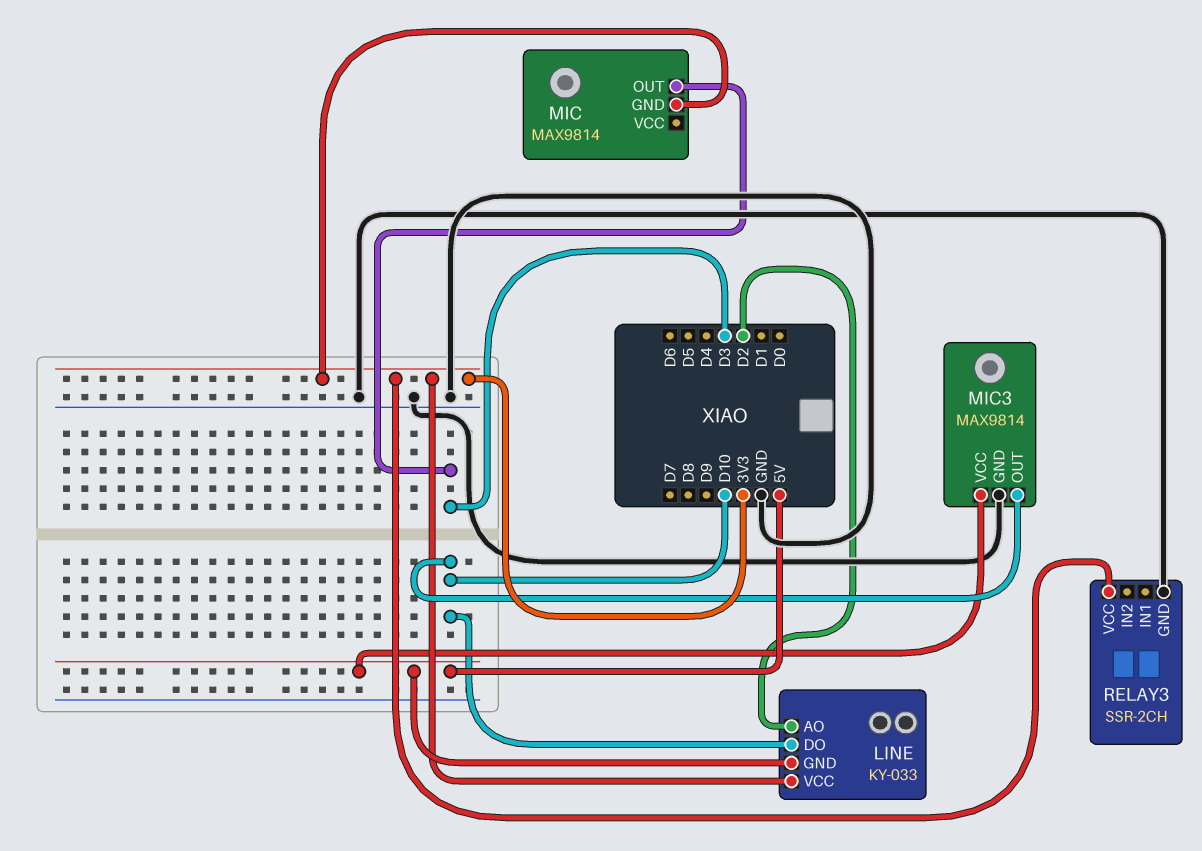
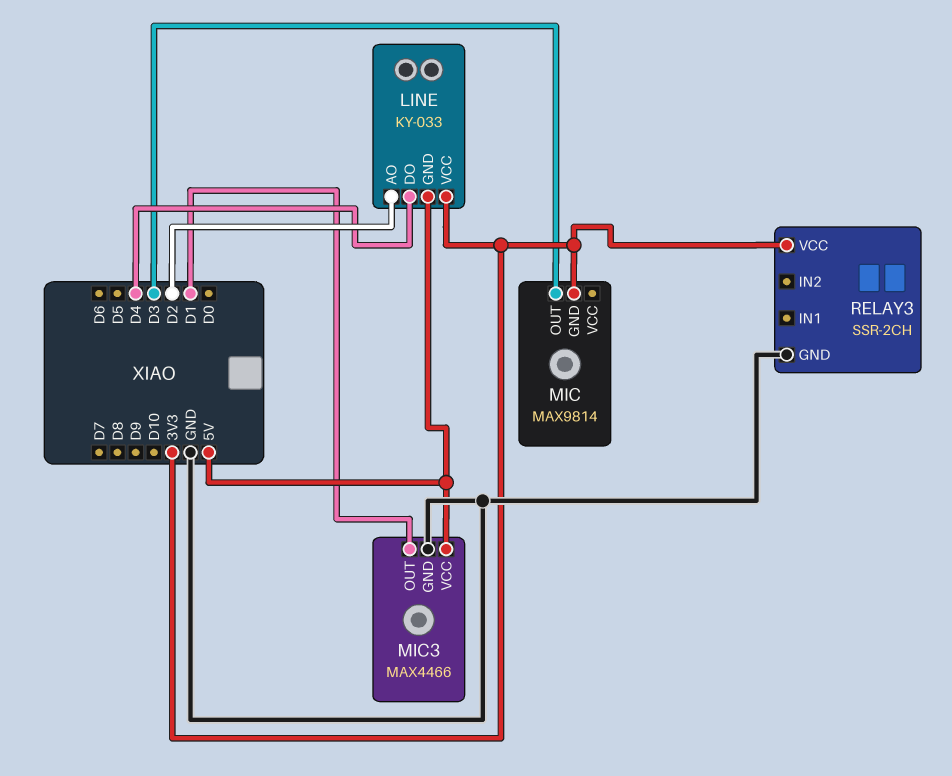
LINE pin DO: D10 -> D4
MIC3: MAX9814 -> MAX4466
MIC3 pin OUT: D10 -> D1

